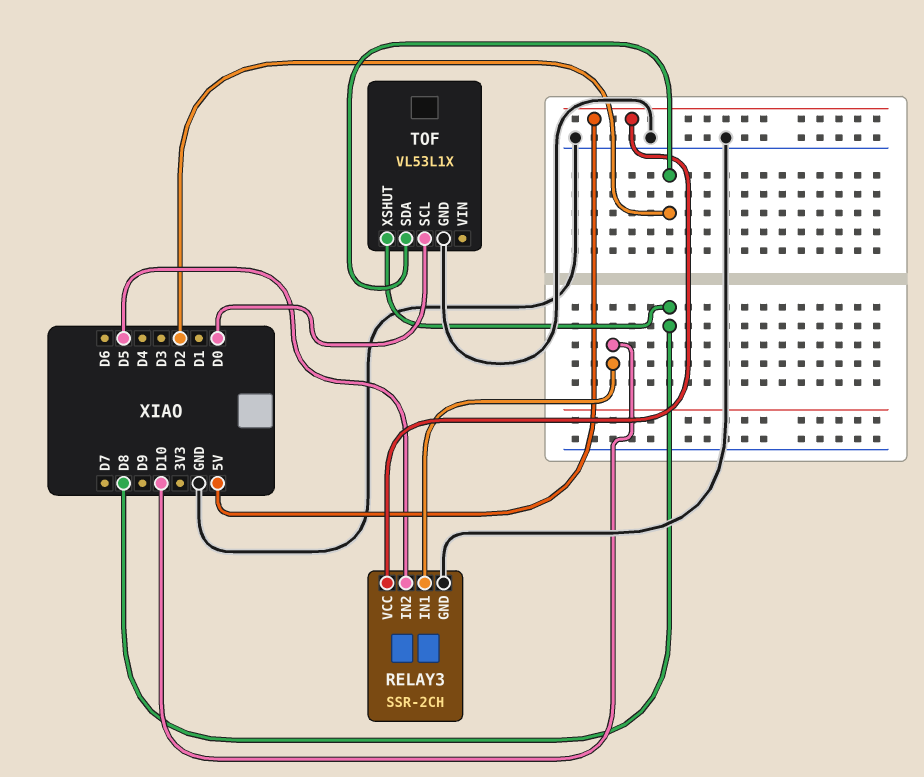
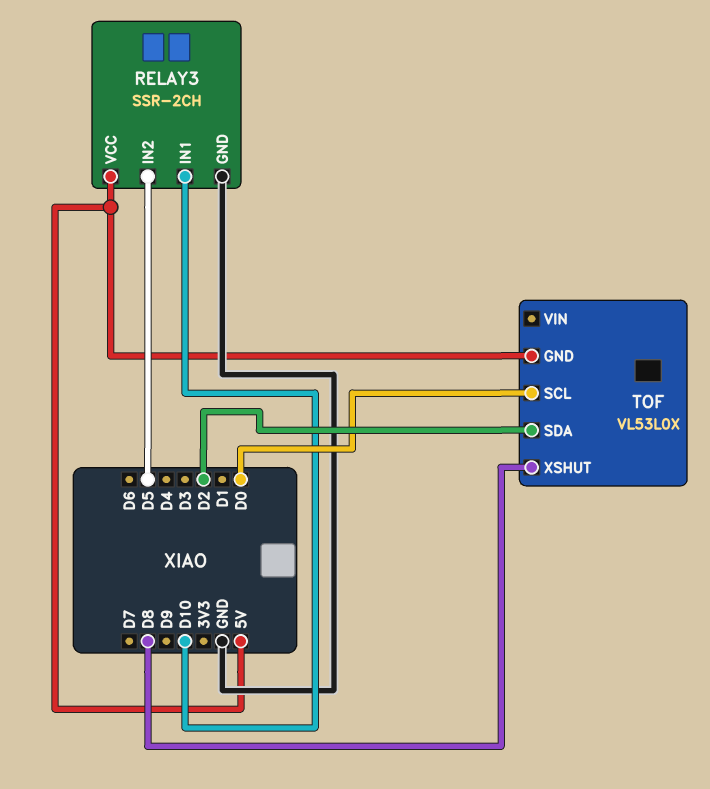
TOF: VL53L1X -> VL53L0X
TOF pin GND: GND -> 5V

